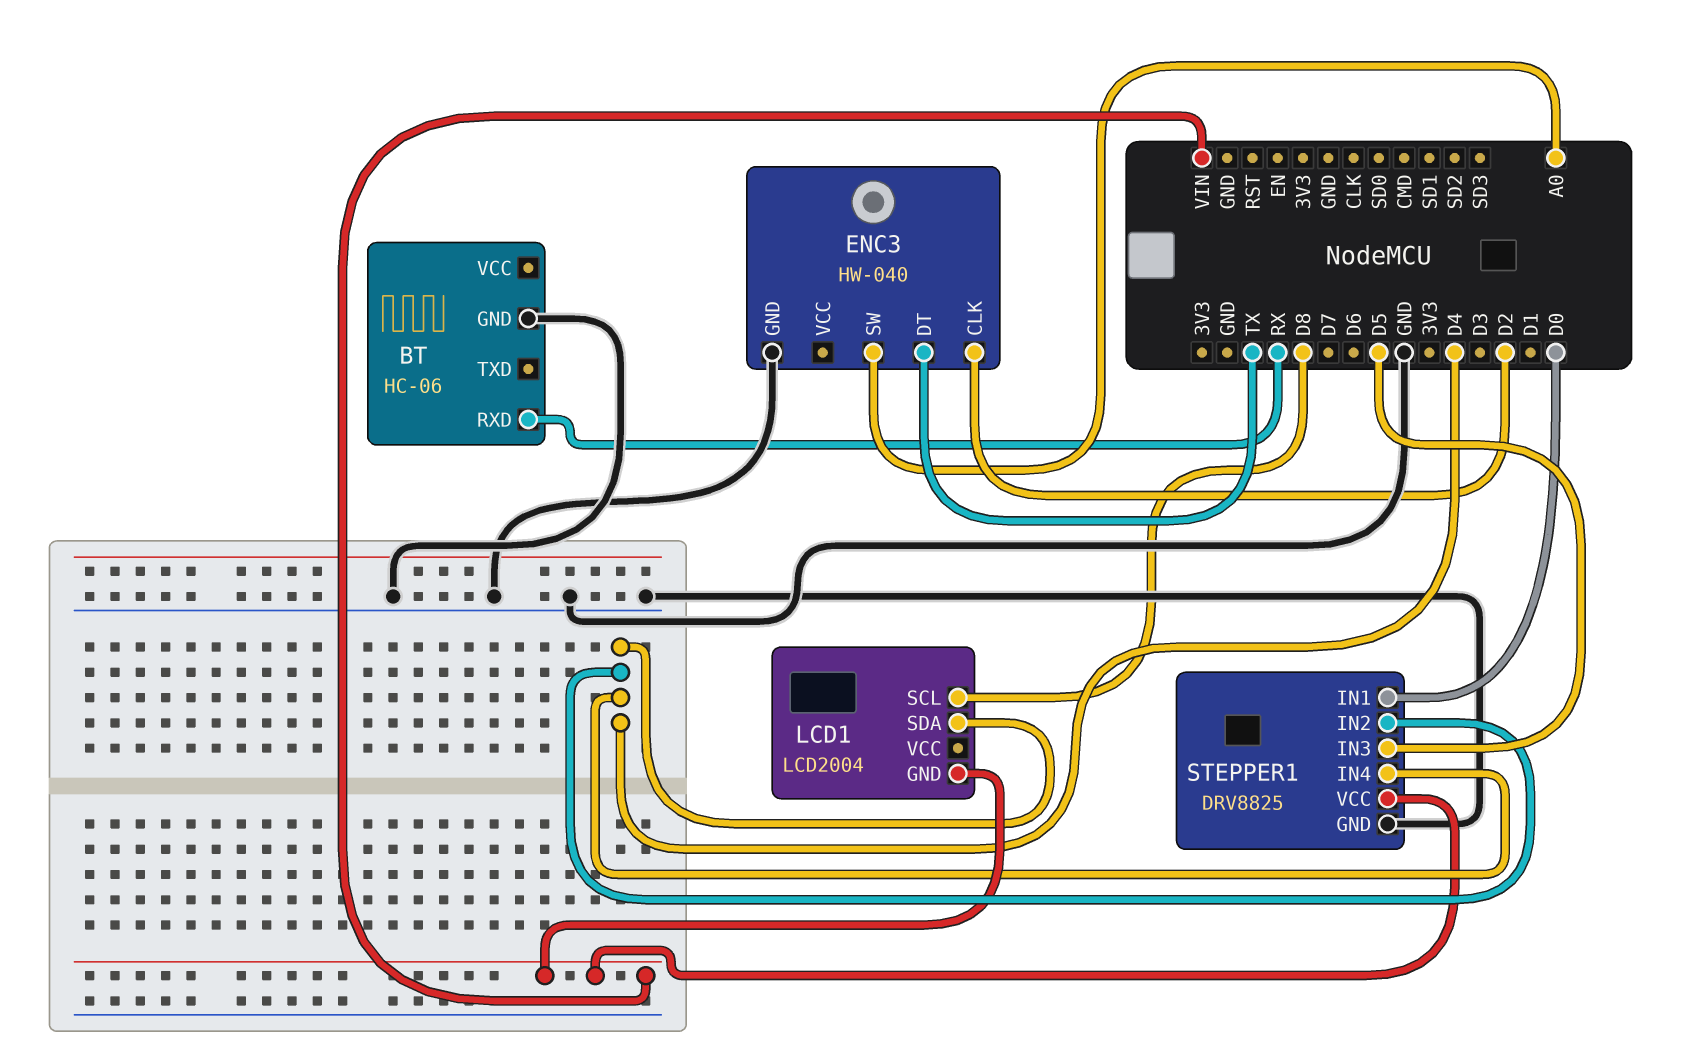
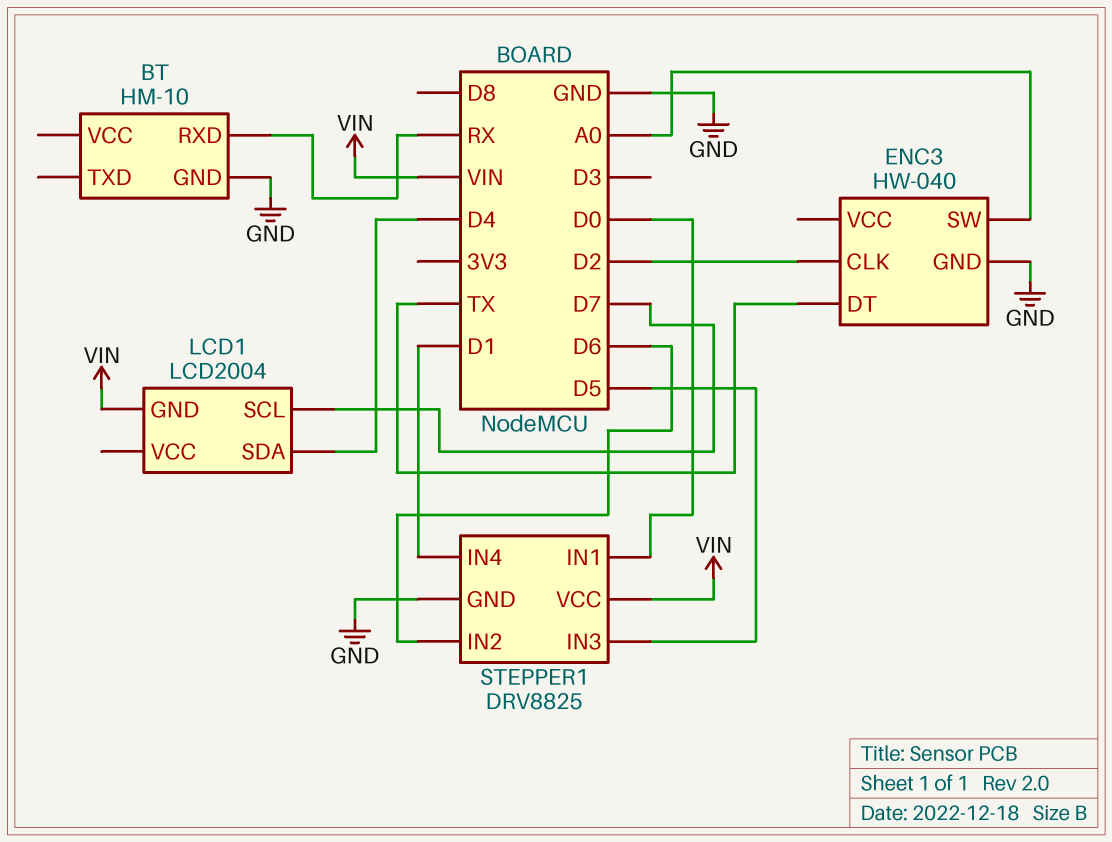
BT: HC-06 -> HM-10
LCD1 pin SCL: D8 -> D7
STEPPER1 pin IN2: D4 -> D6
STEPPER1 pin IN4: D4 -> D1

